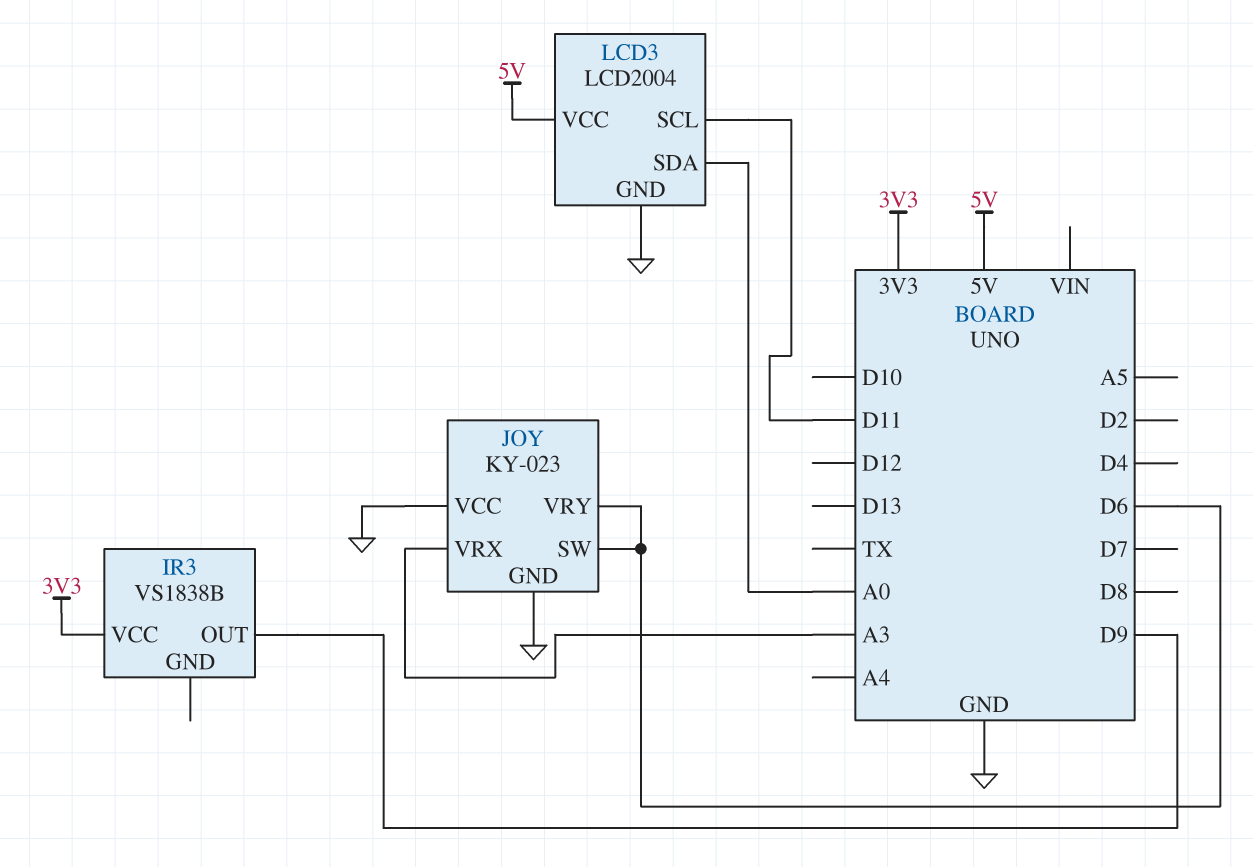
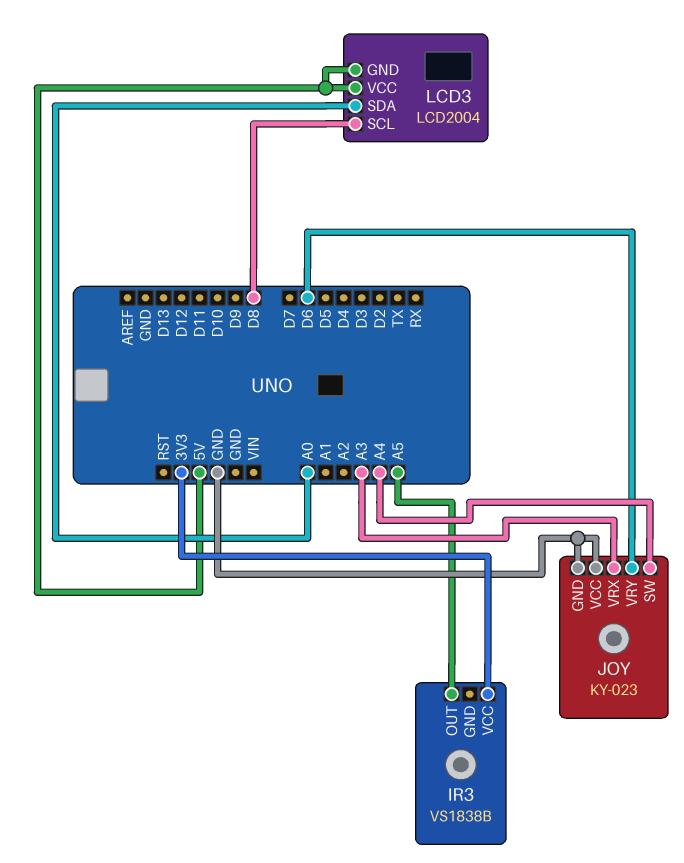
IR3 pin OUT: D9 -> A5
JOY pin SW: D6 -> A4
LCD3 pin GND: GND -> 5V
LCD3 pin SCL: D11 -> D8

